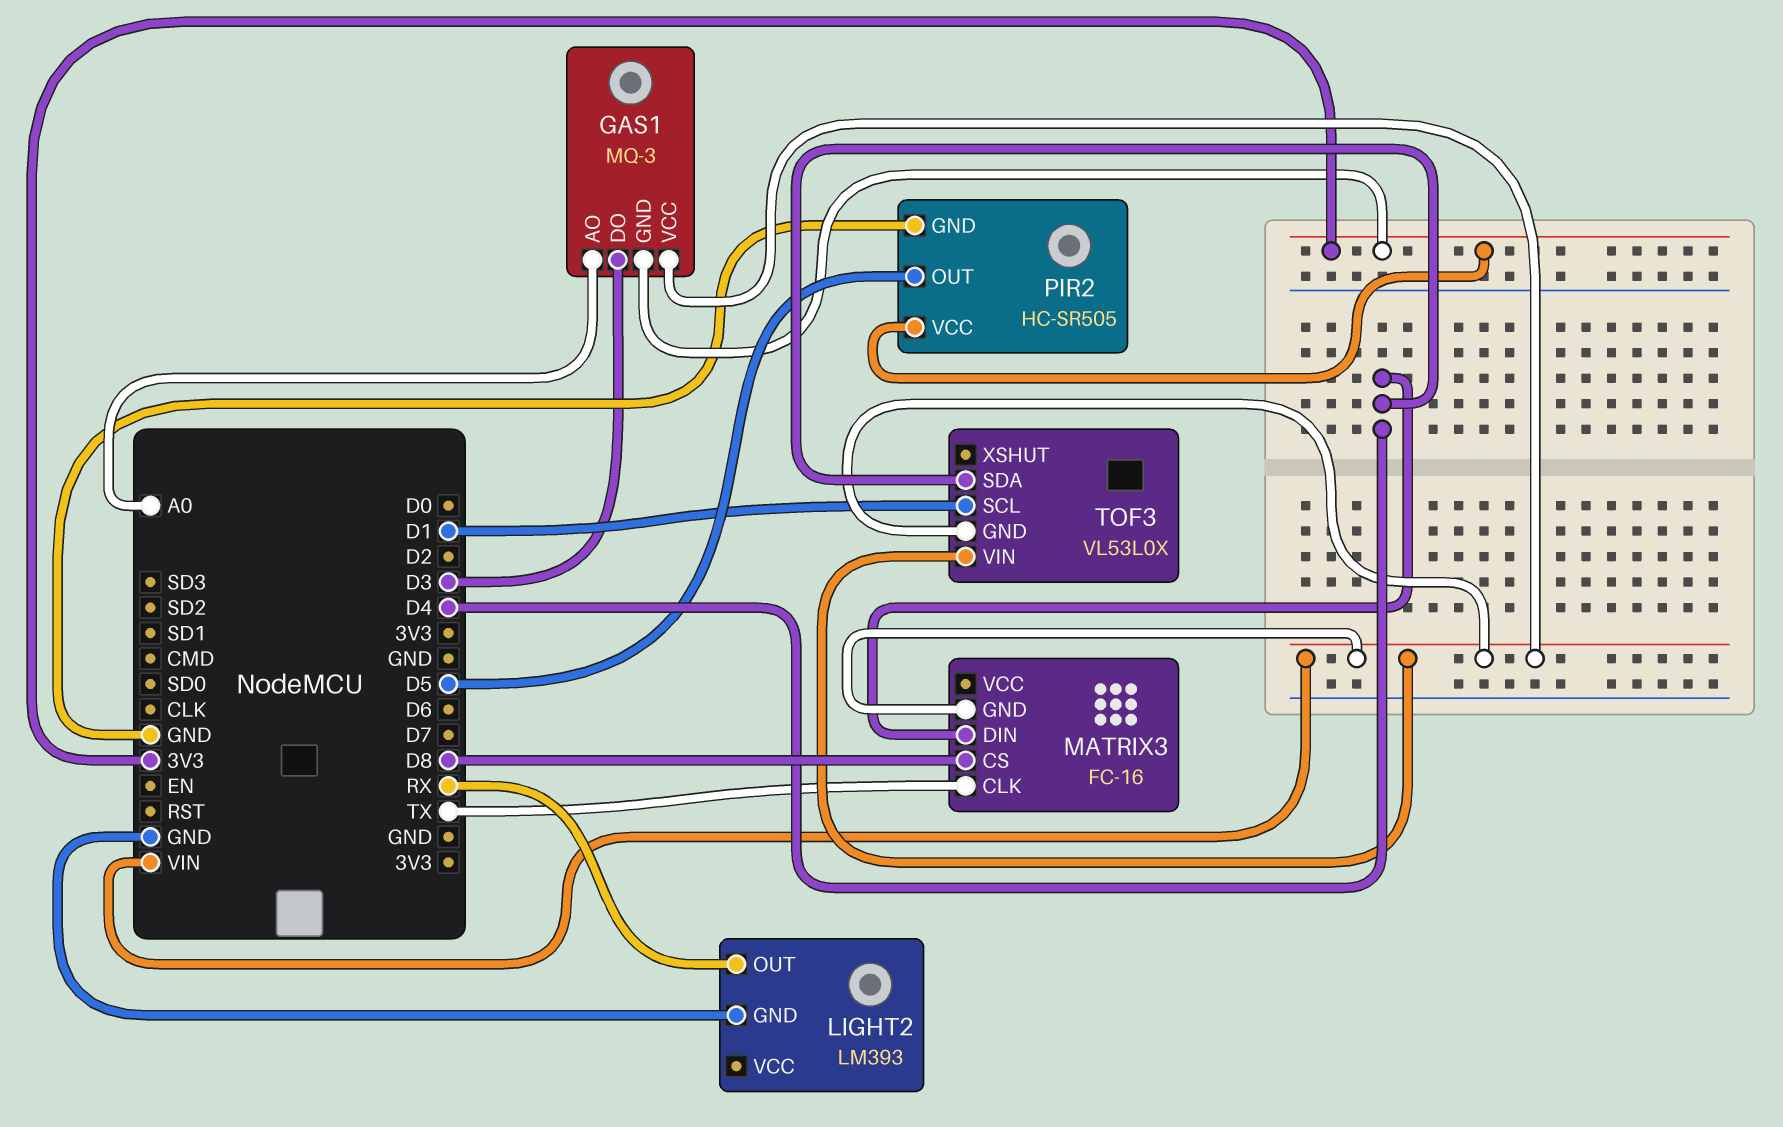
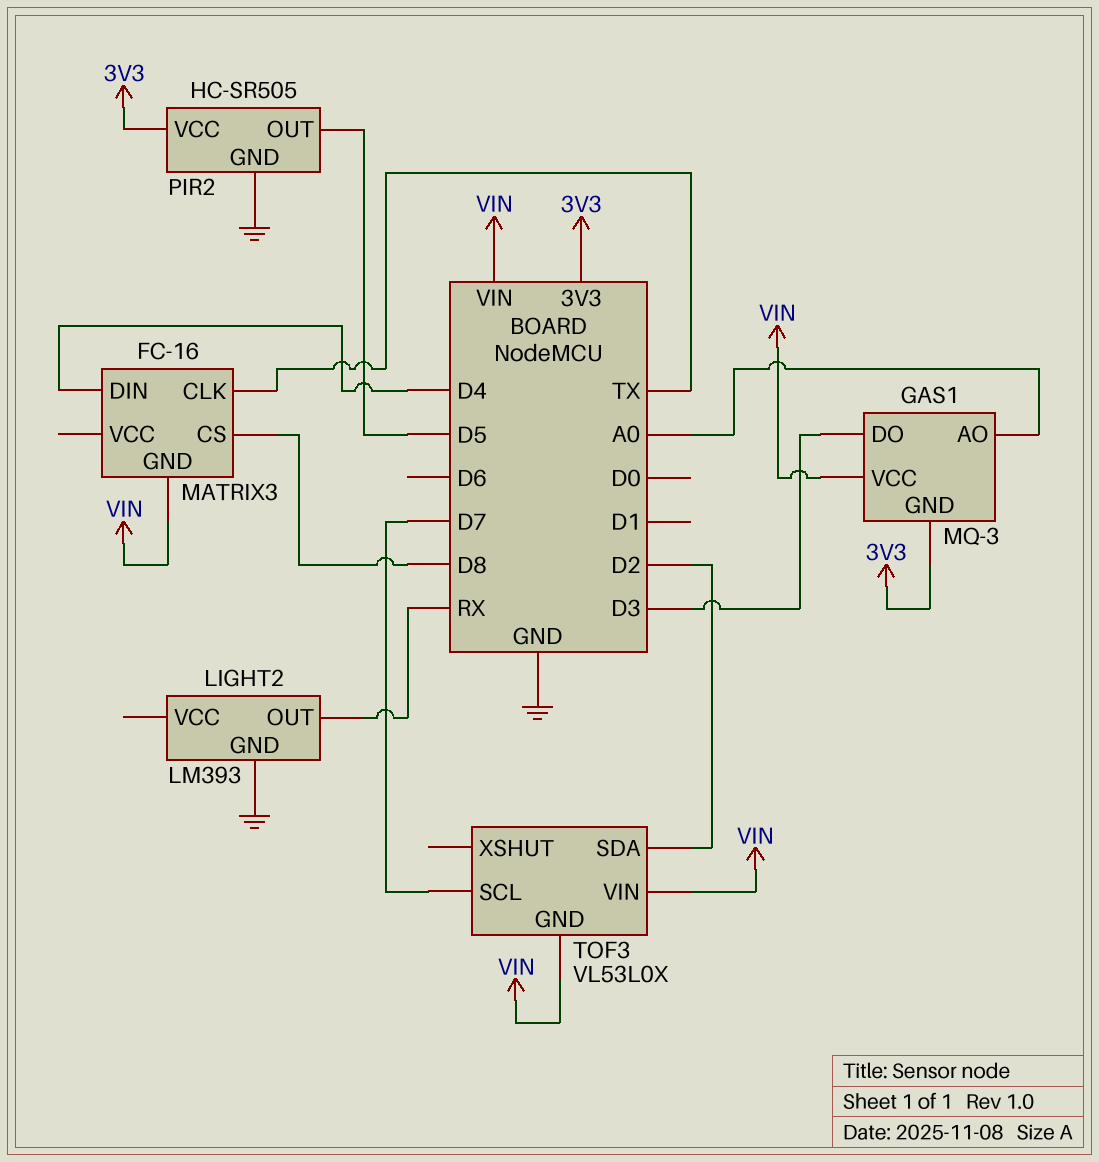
TOF3 pin SCL: D1 -> D7
TOF3 pin SDA: D4 -> D2

